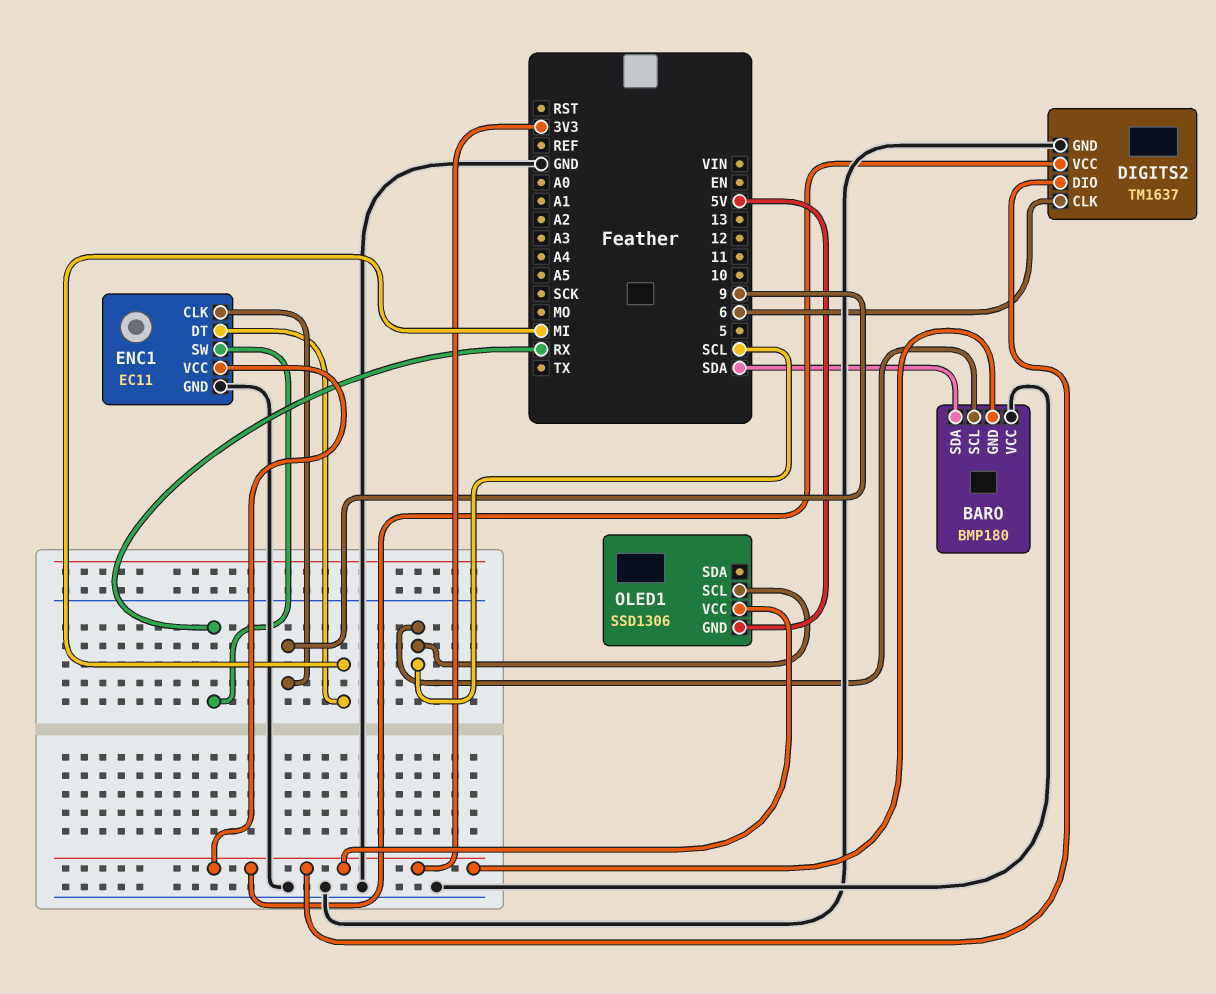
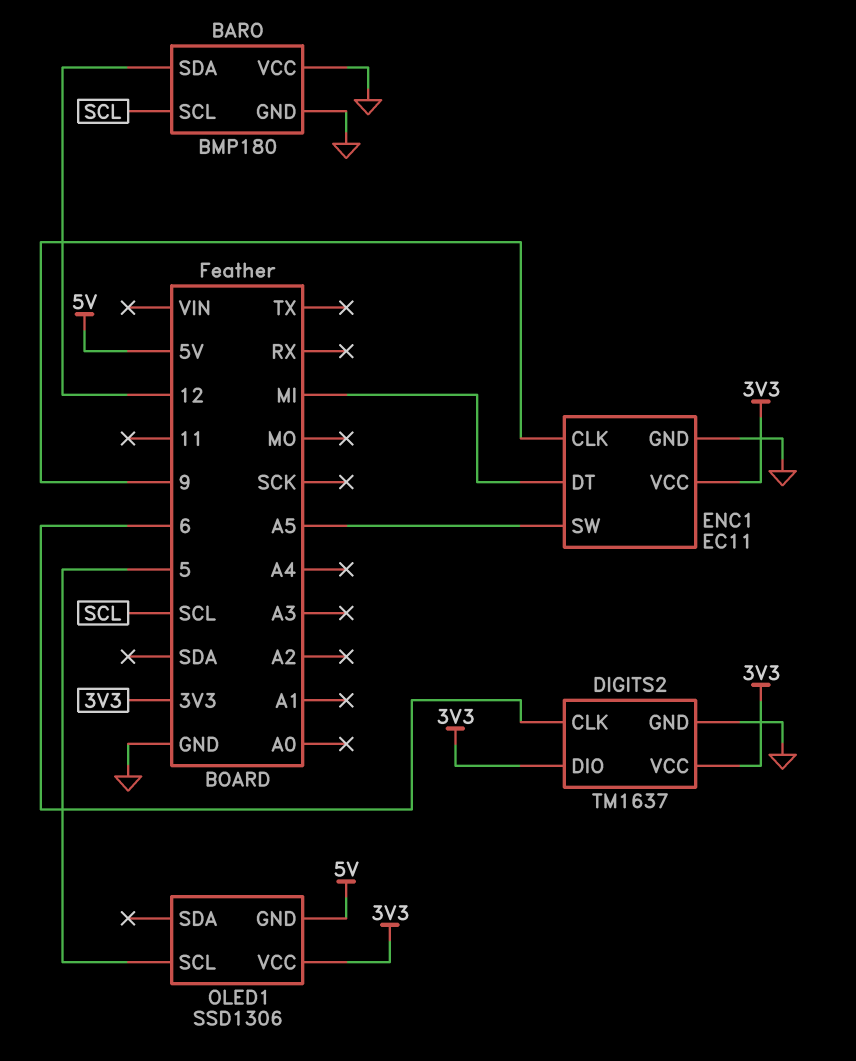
BARO pin GND: 3V3 -> GND
BARO pin SDA: SDA -> 12
ENC1 pin SW: RX -> A5
OLED1 pin SCL: SCL -> 5

